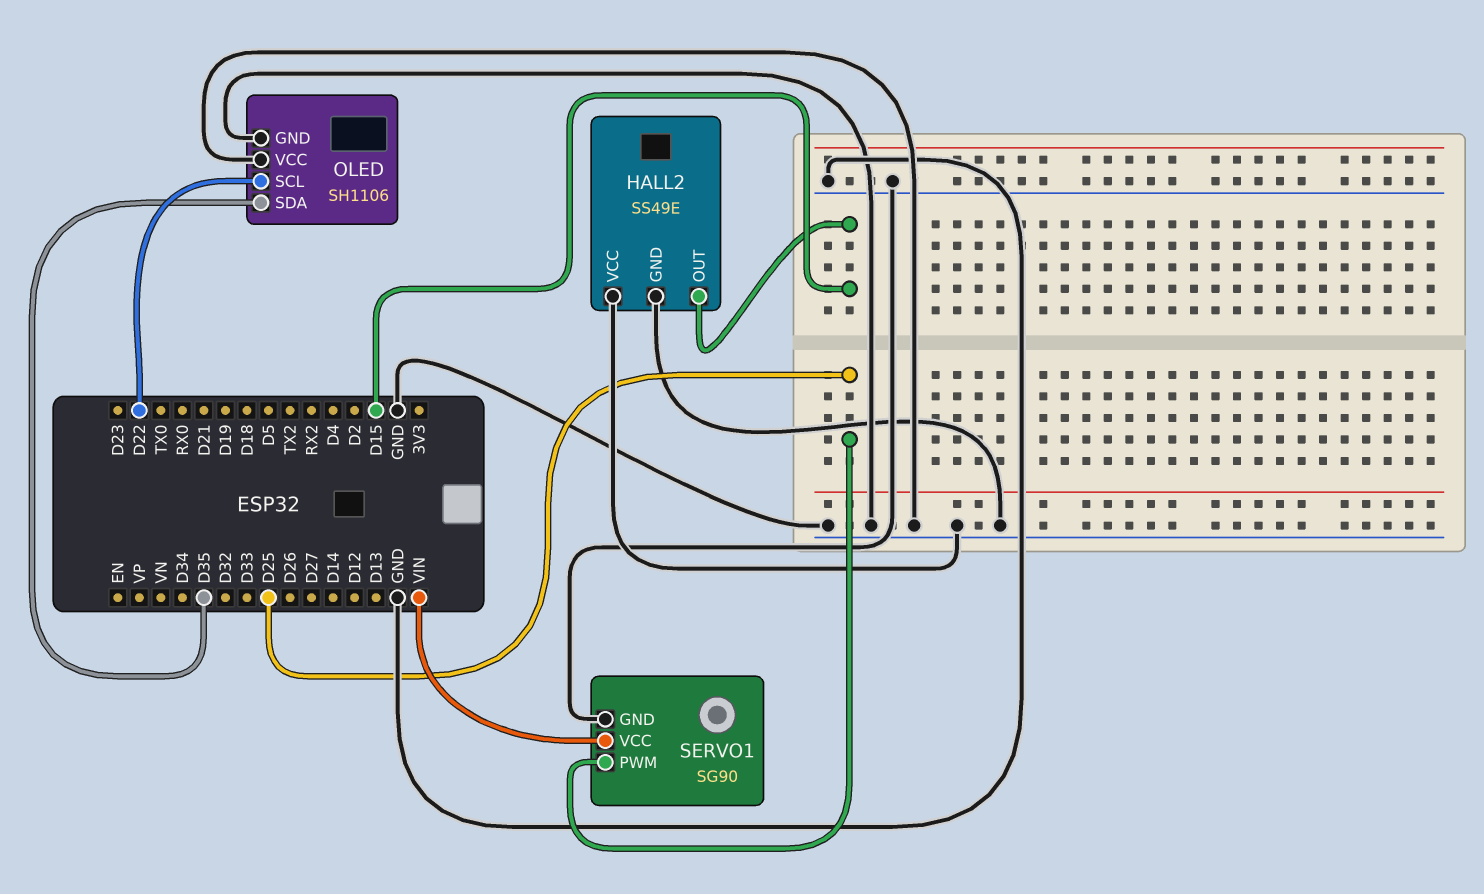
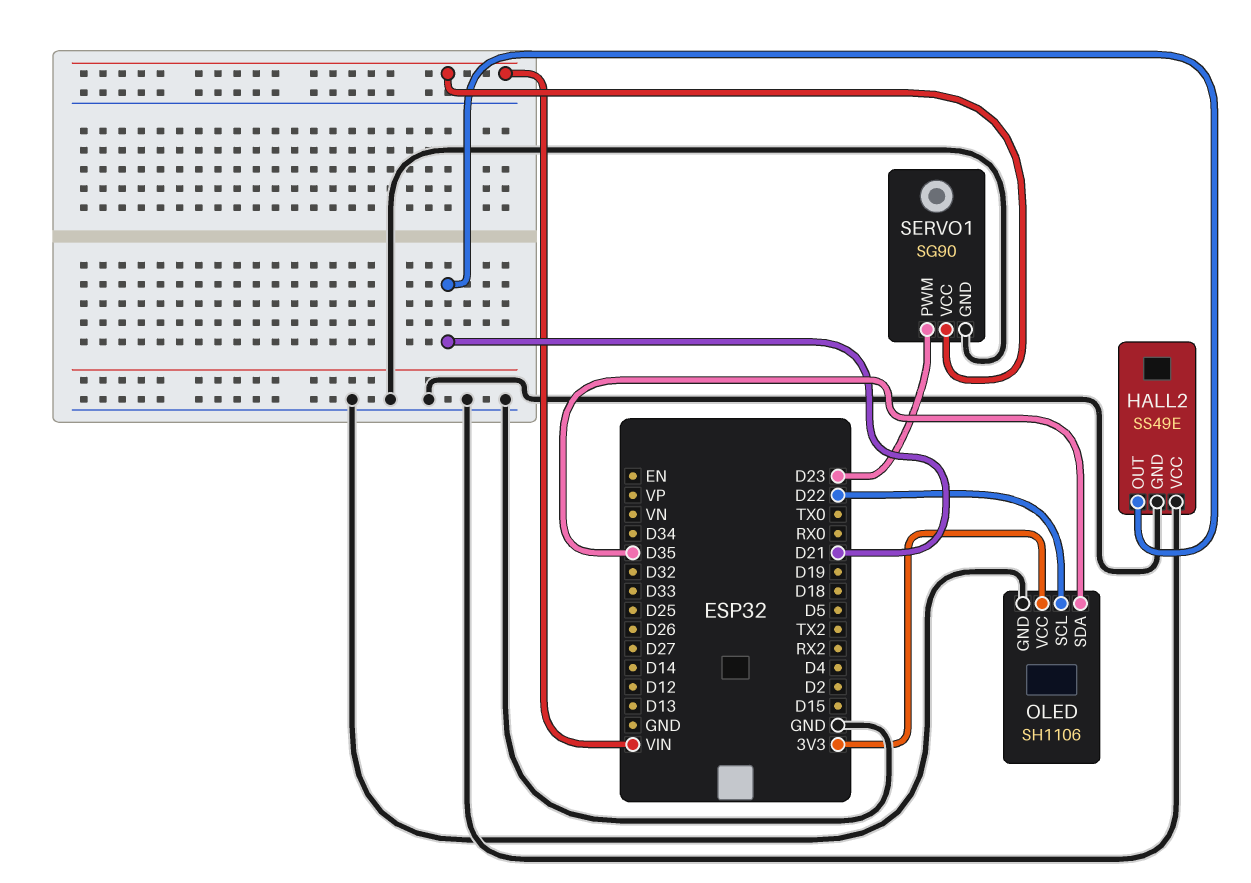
HALL2 pin OUT: D15 -> D21
OLED pin VCC: GND -> 3V3
SERVO1 pin PWM: D25 -> D23

